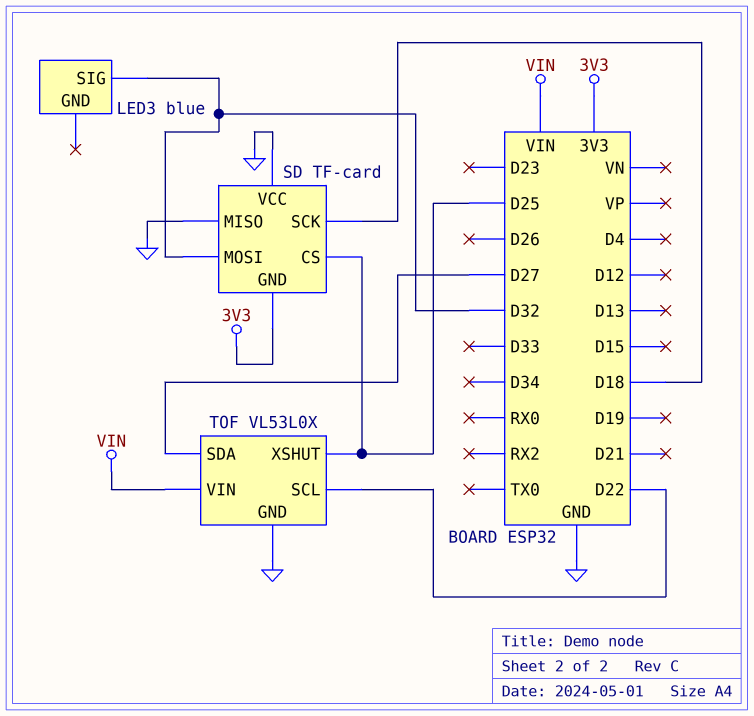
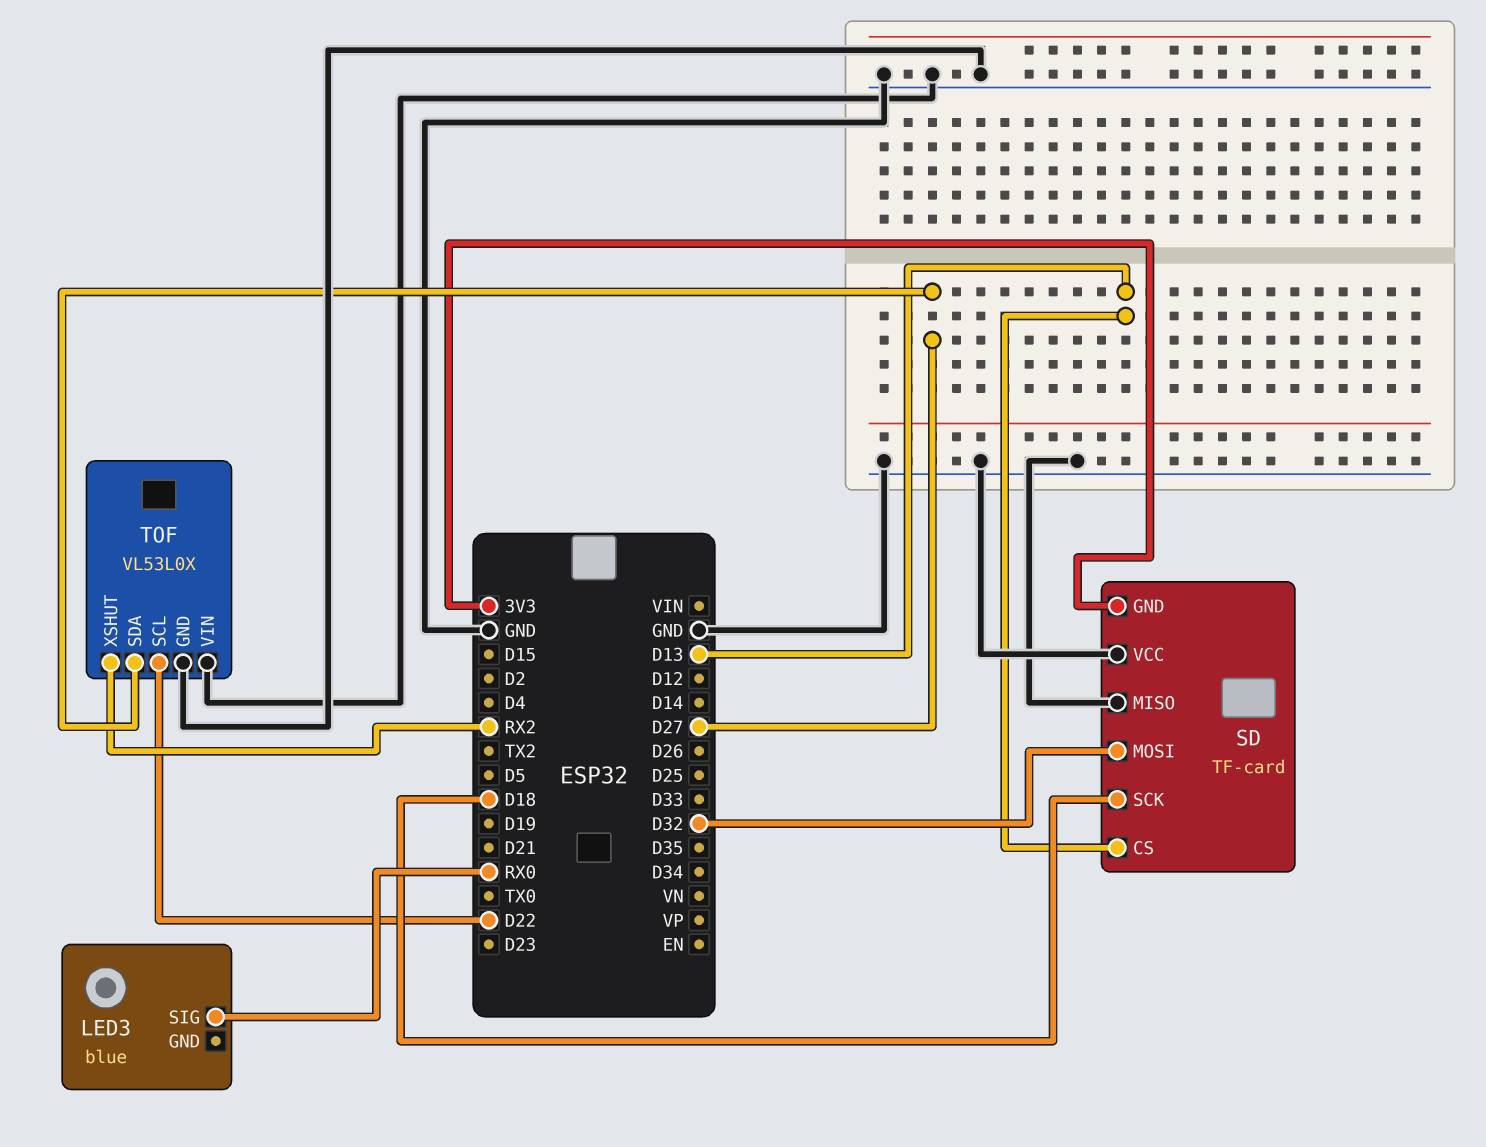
LED3 pin SIG: D32 -> RX0
SD pin CS: D25 -> D13
TOF pin VIN: VIN -> GND
TOF pin XSHUT: D25 -> RX2

